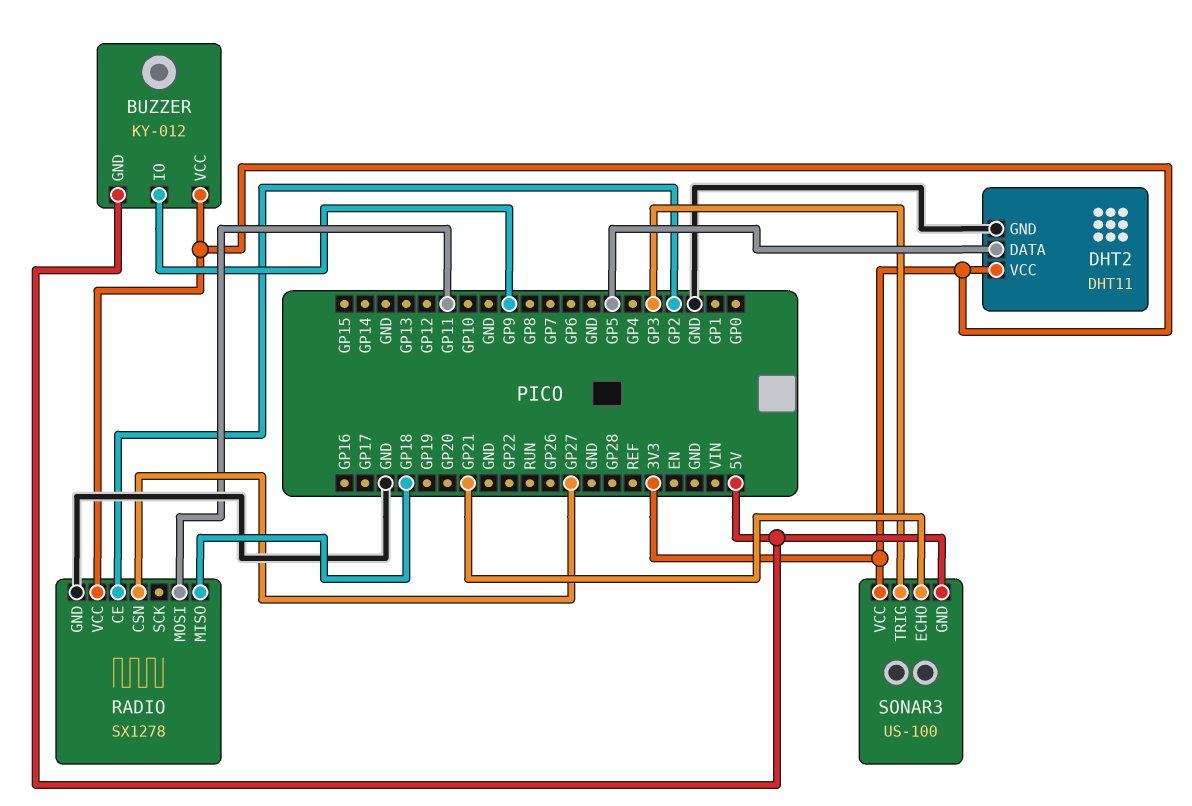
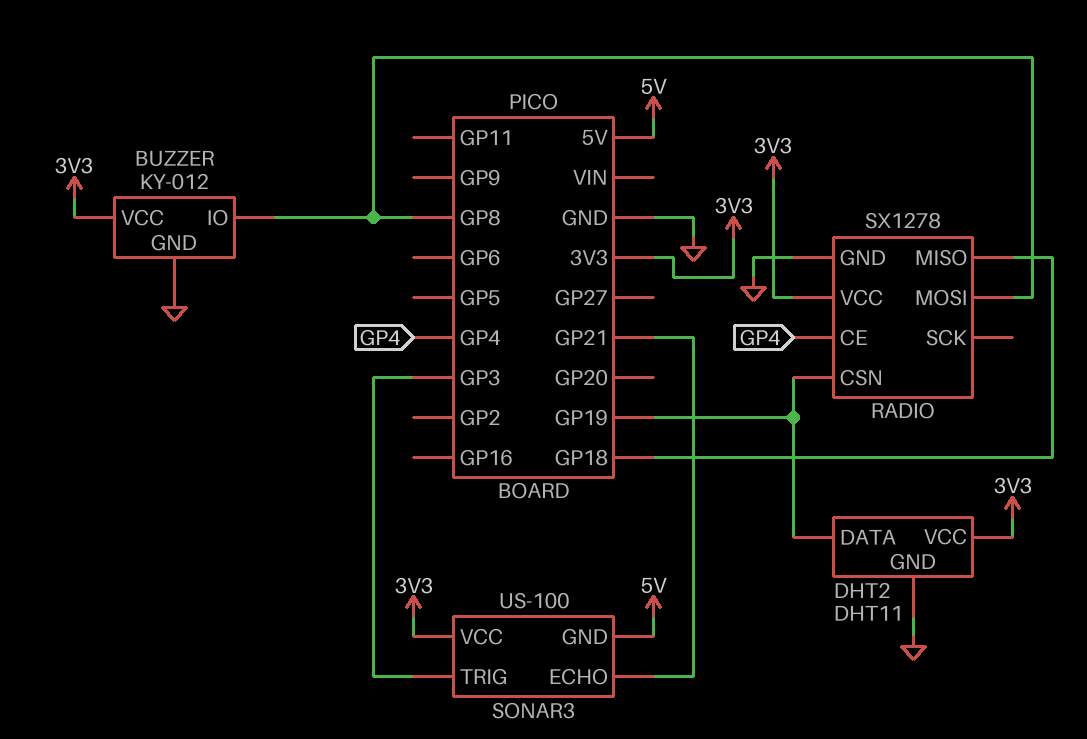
BUZZER pin GND: 5V -> GND
BUZZER pin IO: GP9 -> GP8
DHT2 pin DATA: GP5 -> GP19
RADIO pin CE: GP2 -> GP4
RADIO pin CSN: GP27 -> GP19
RADIO pin MOSI: GP11 -> GP8

